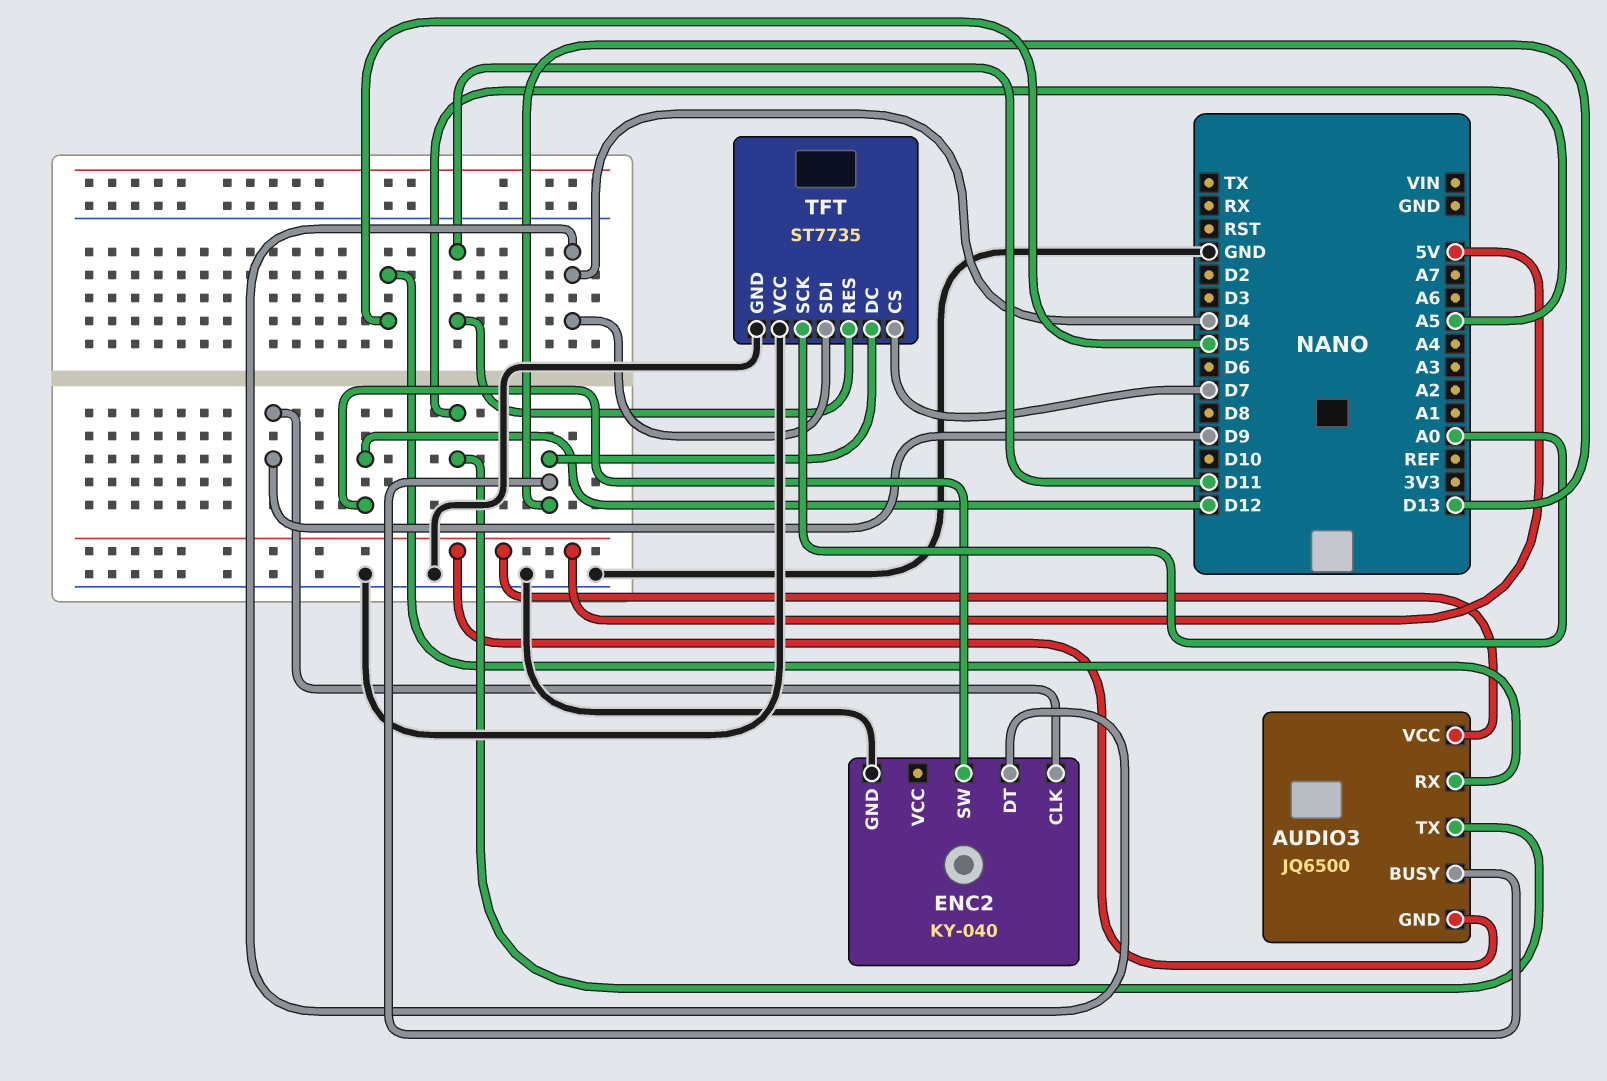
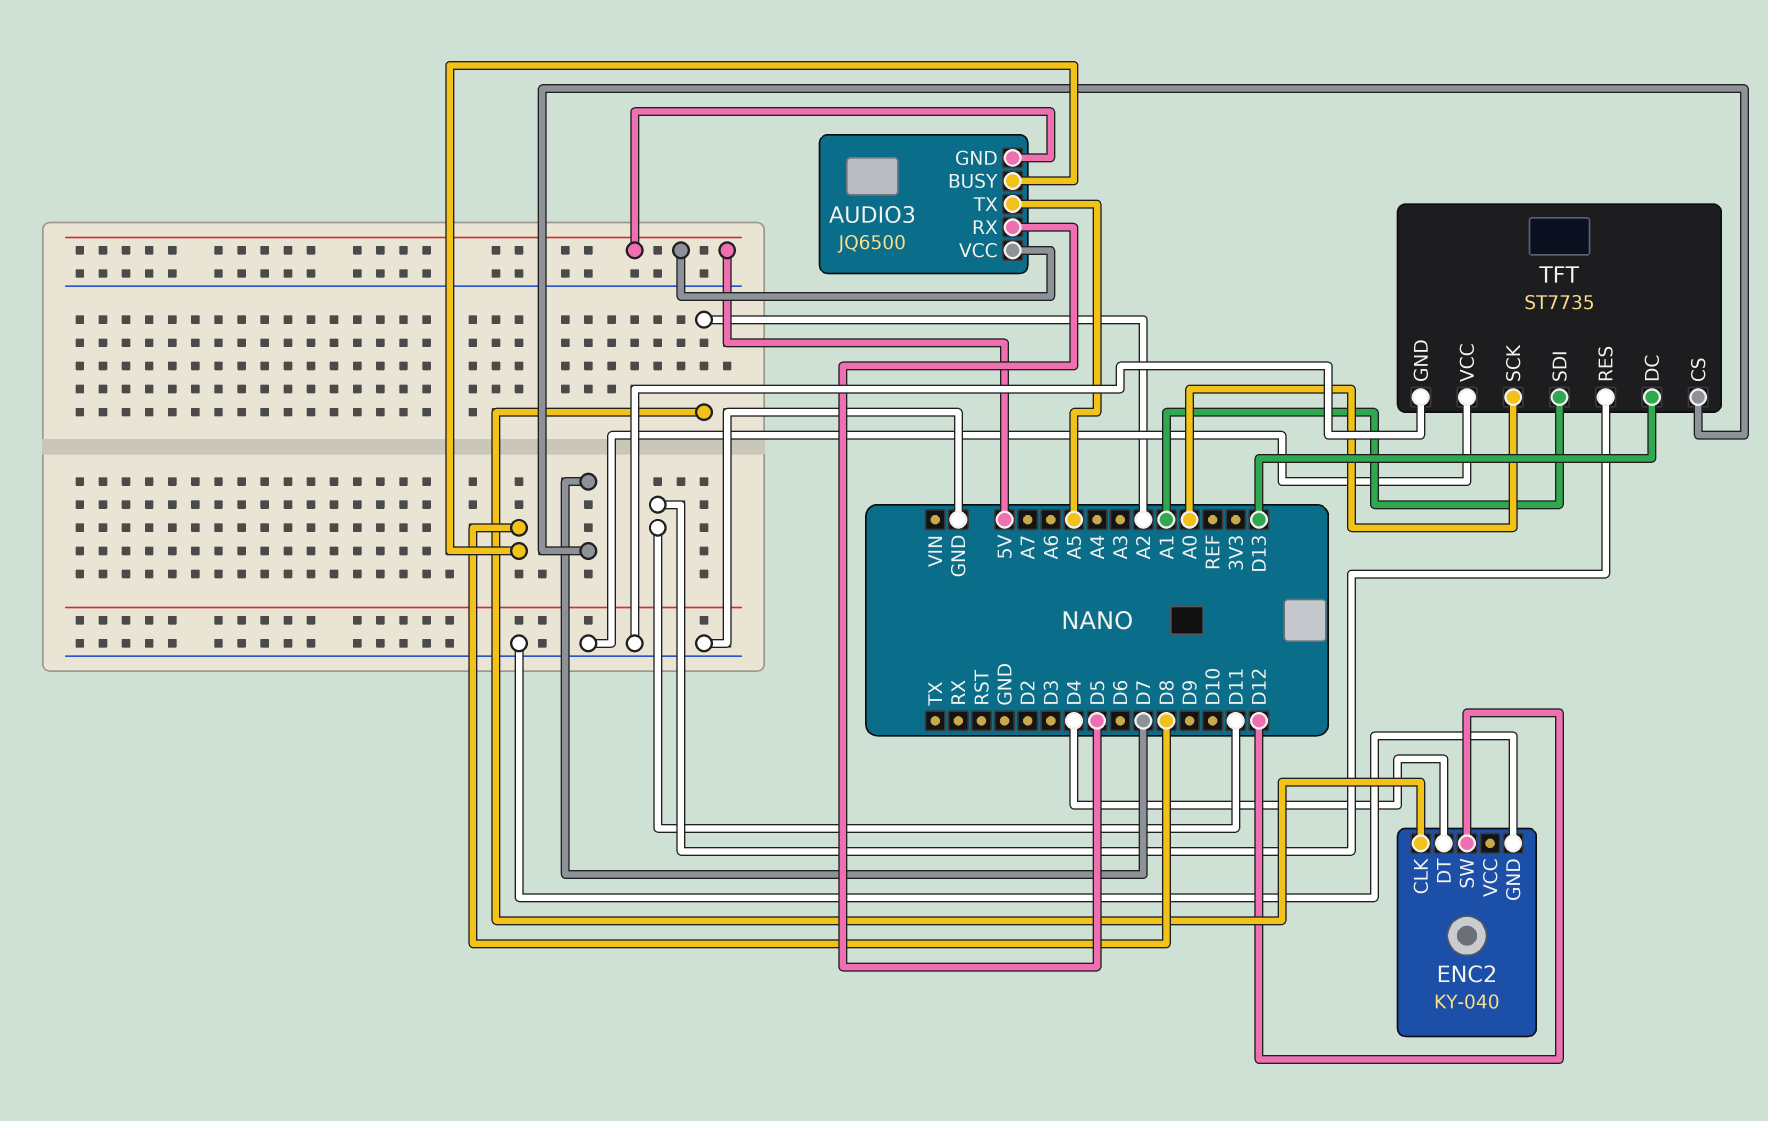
AUDIO3 pin BUSY: D13 -> D8
ENC2 pin CLK: D9 -> A2
TFT pin SDI: D4 -> A1

